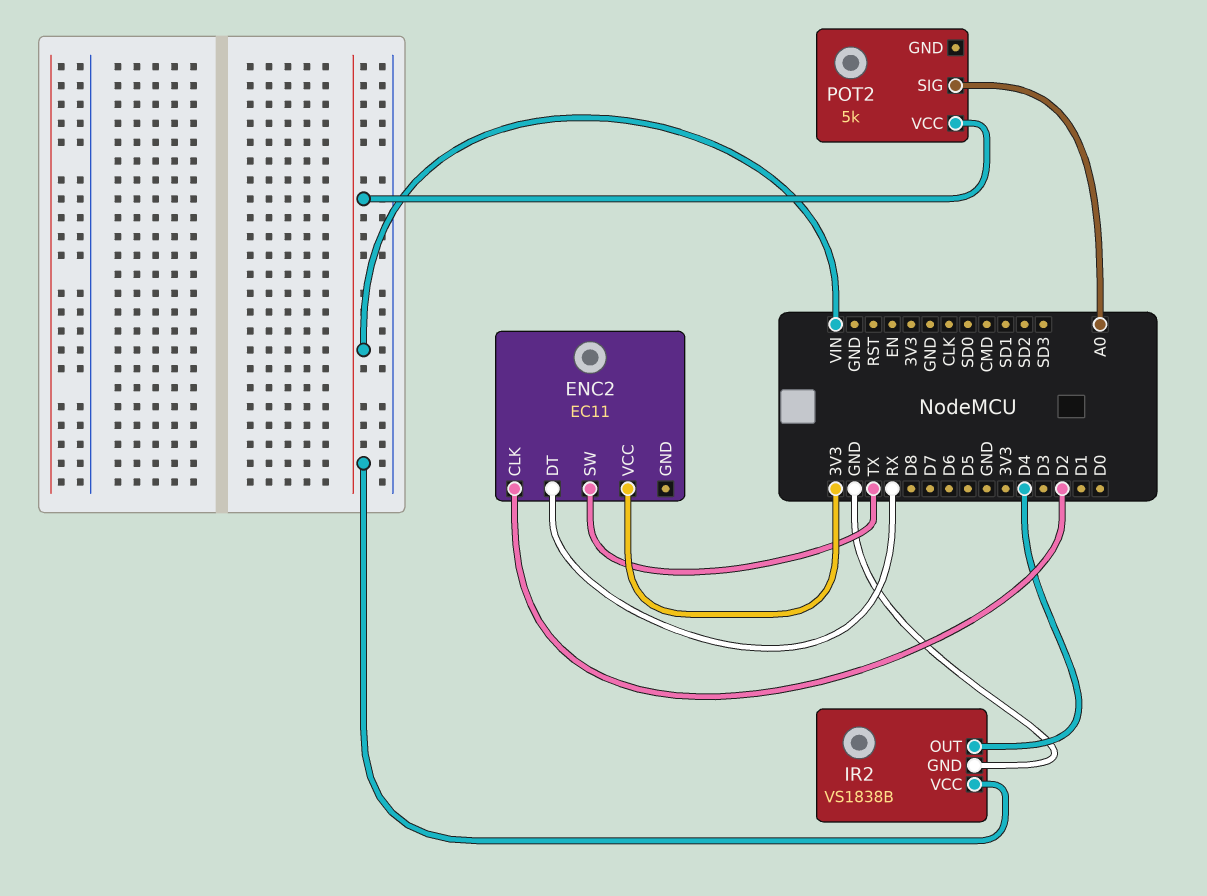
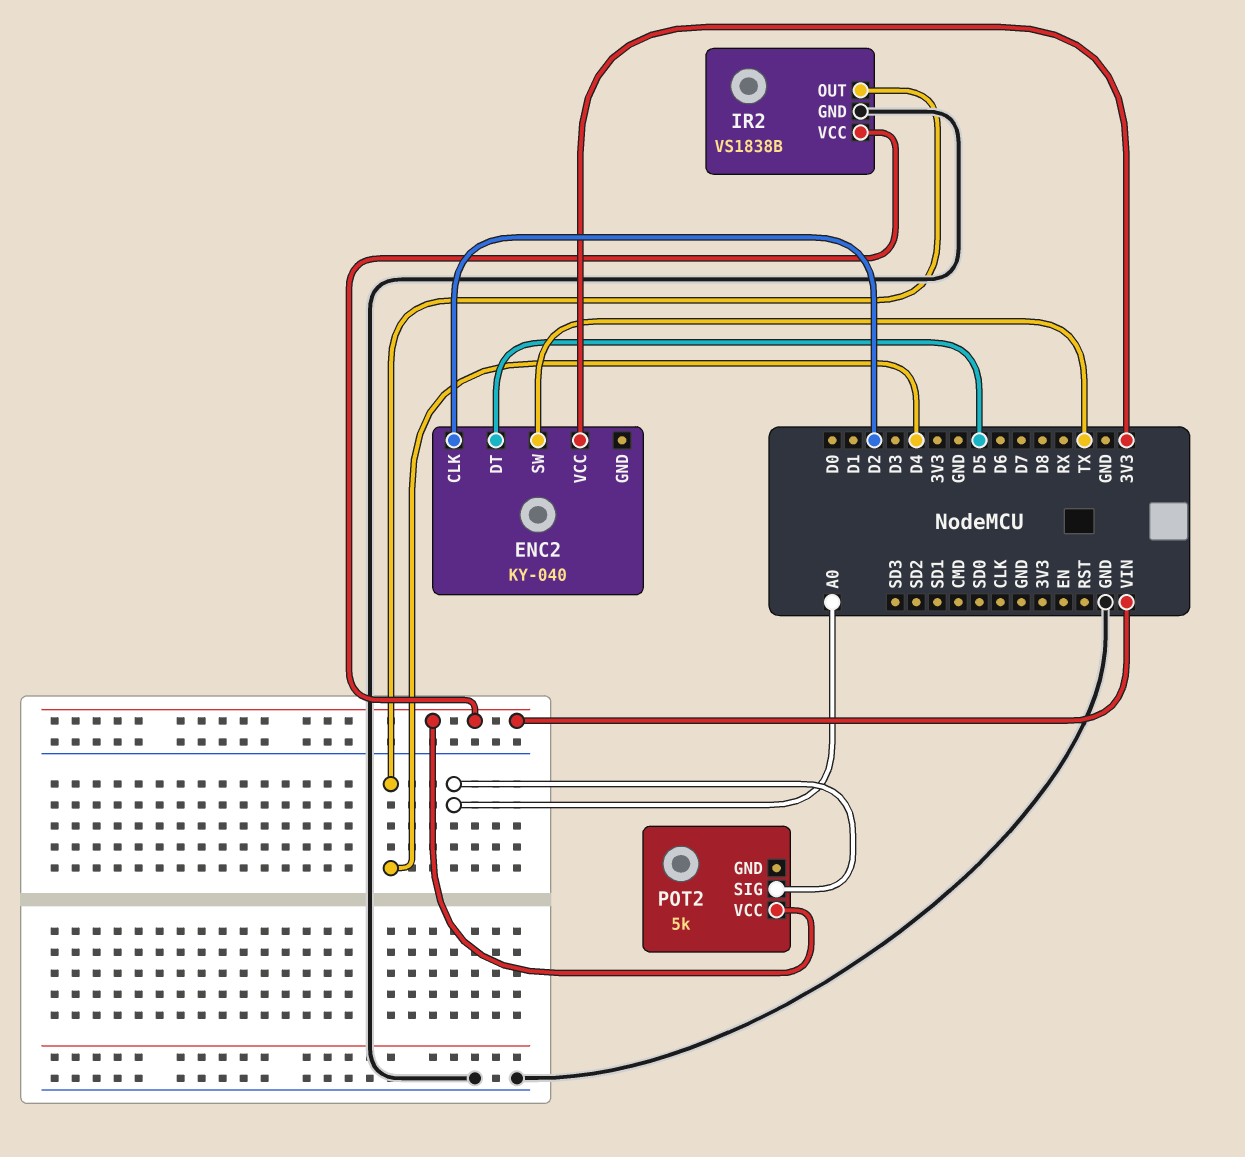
ENC2: EC11 -> KY-040
ENC2 pin DT: RX -> D5

